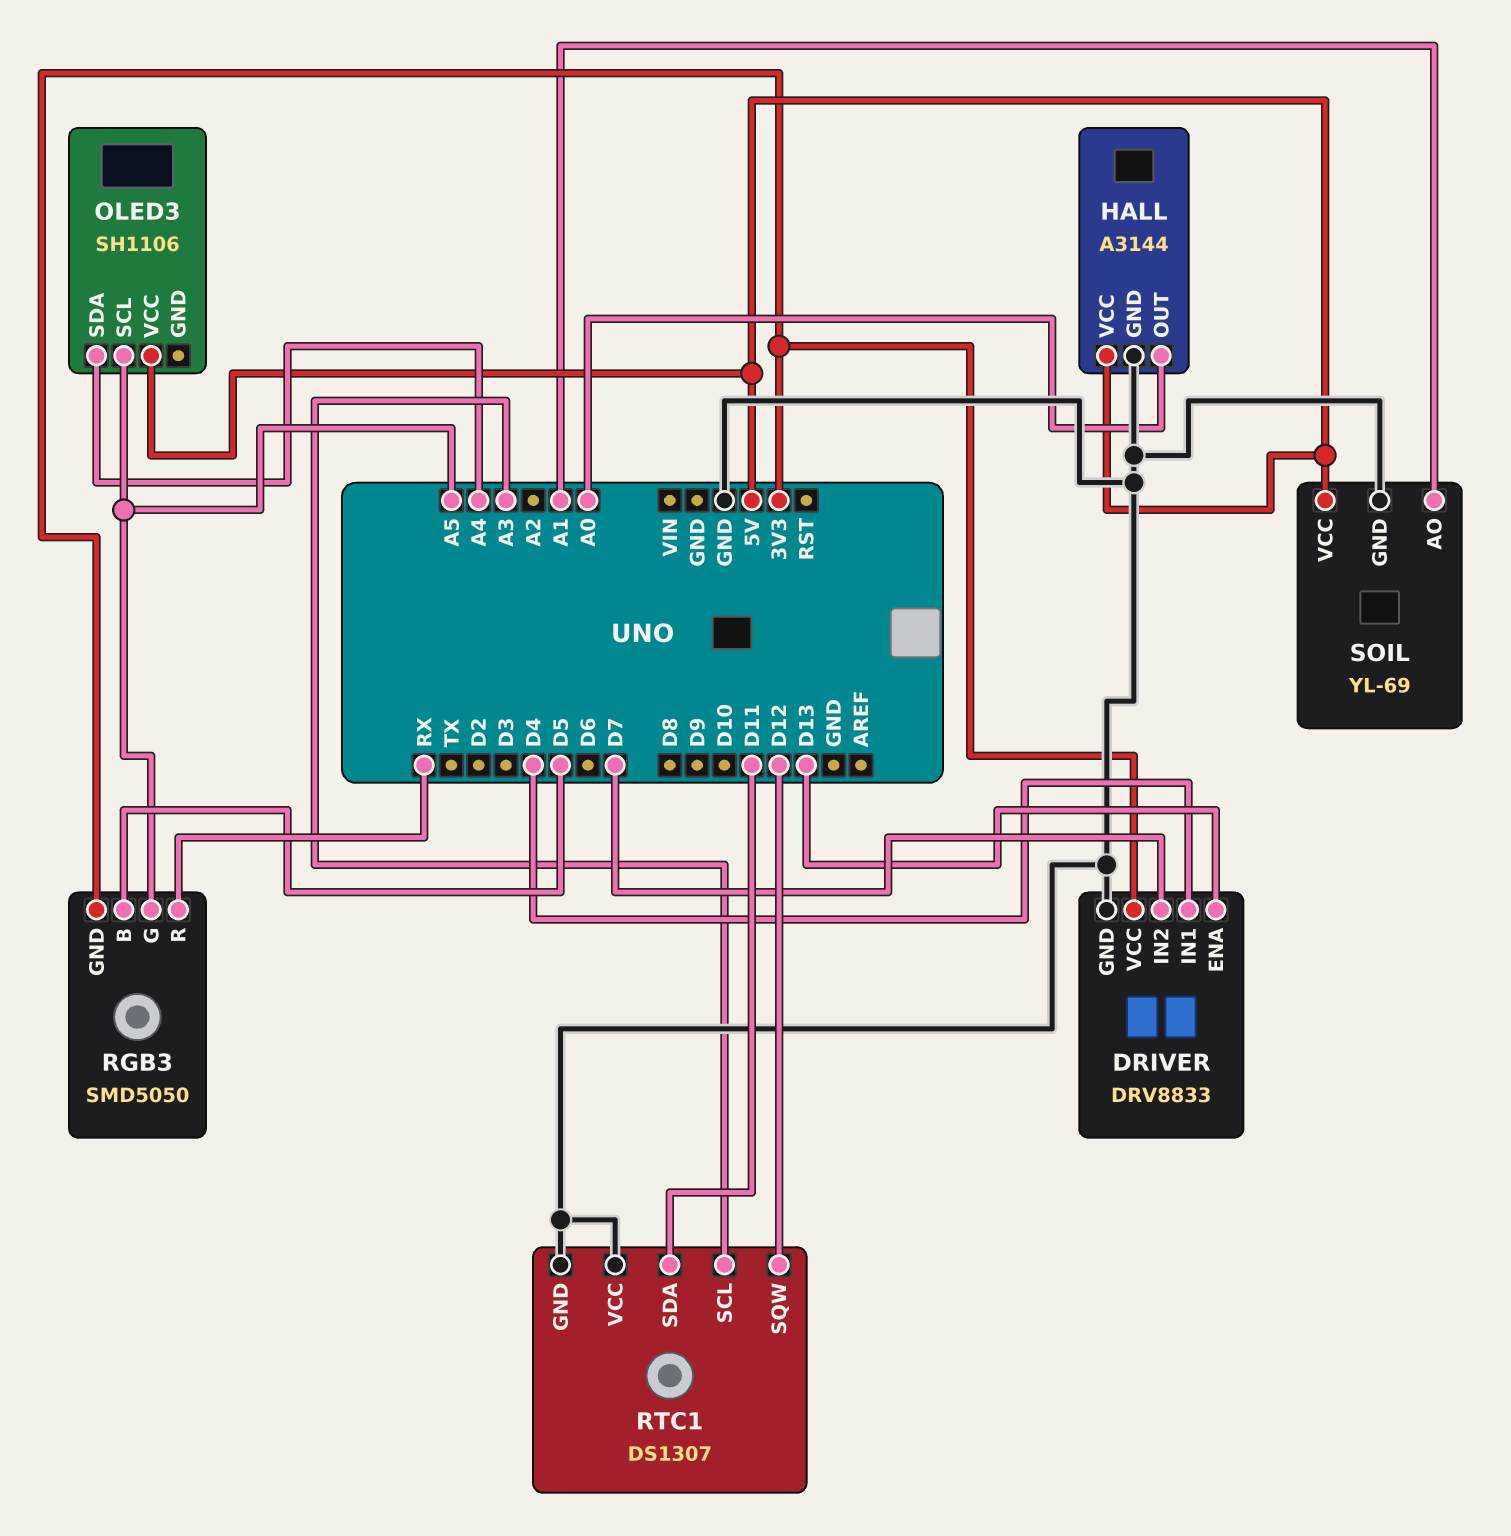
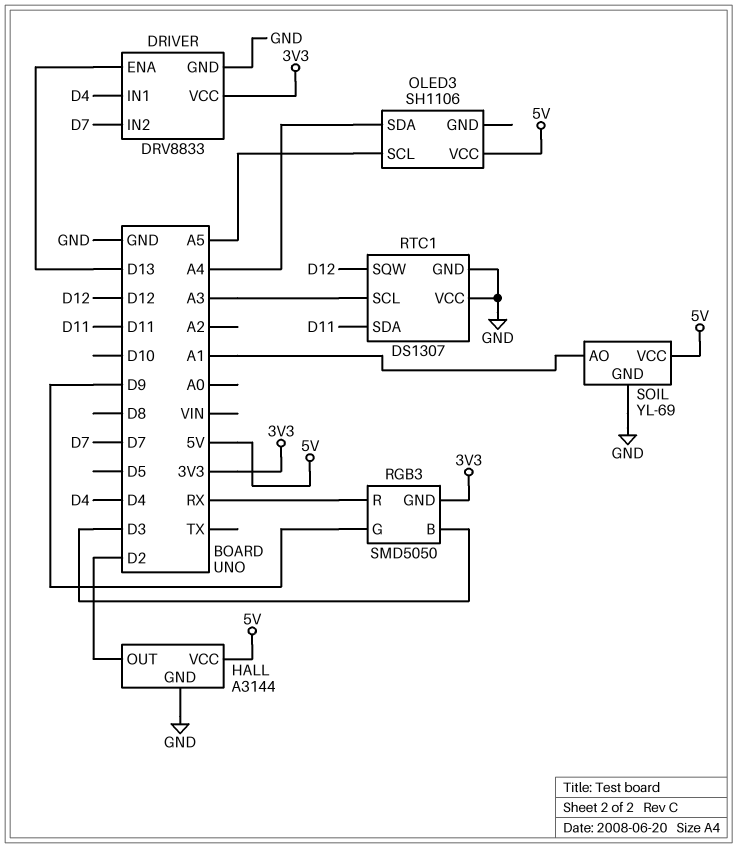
HALL pin OUT: A0 -> D2
RGB3 pin B: D5 -> D3
RGB3 pin G: A5 -> D9

